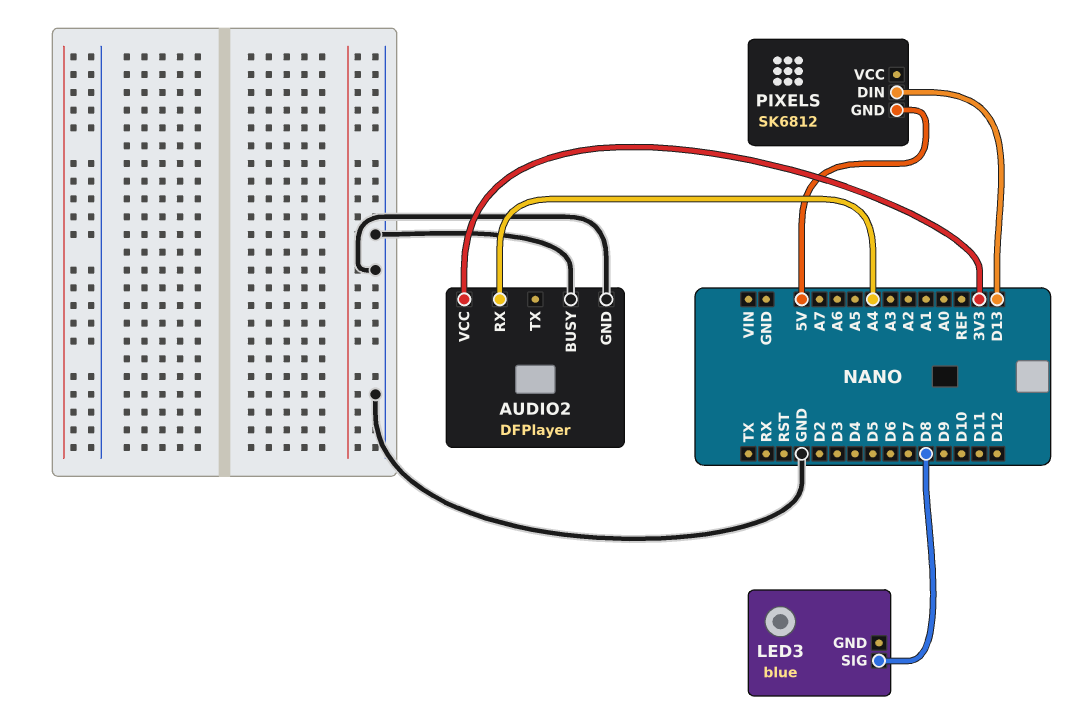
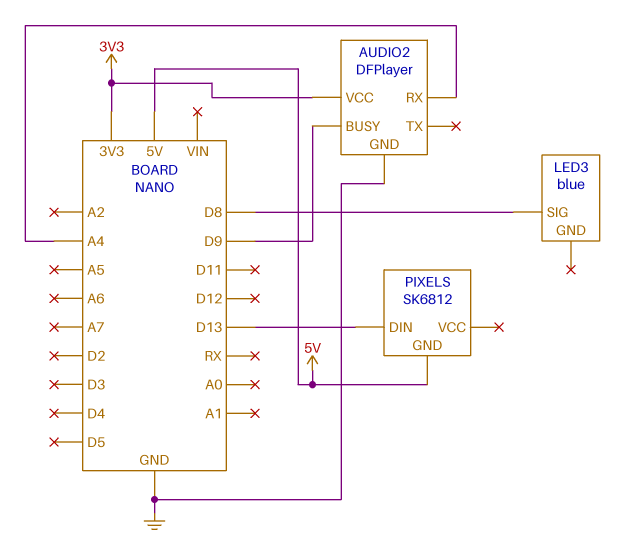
AUDIO2 pin BUSY: GND -> D9

